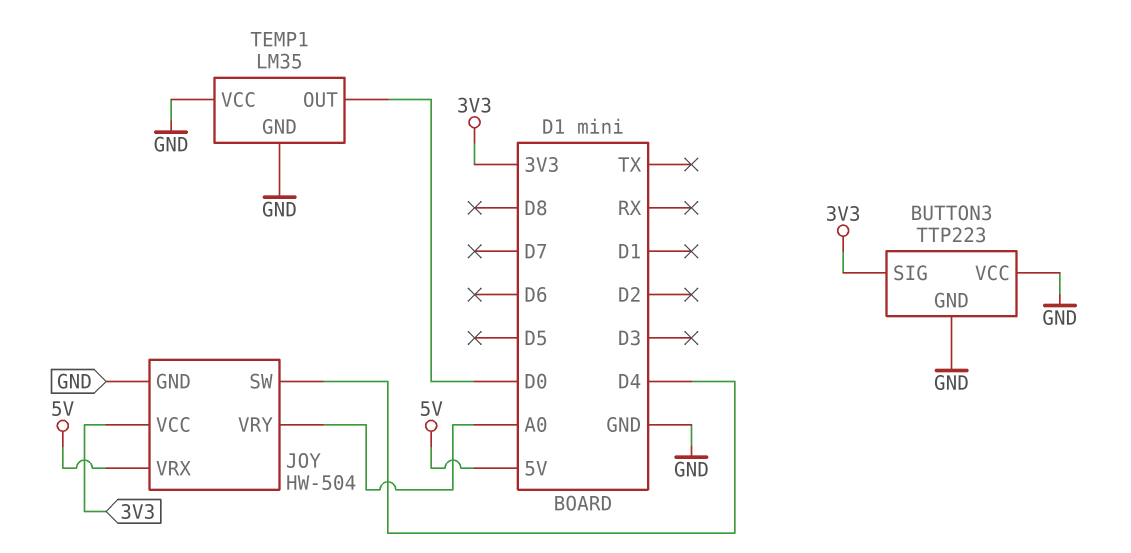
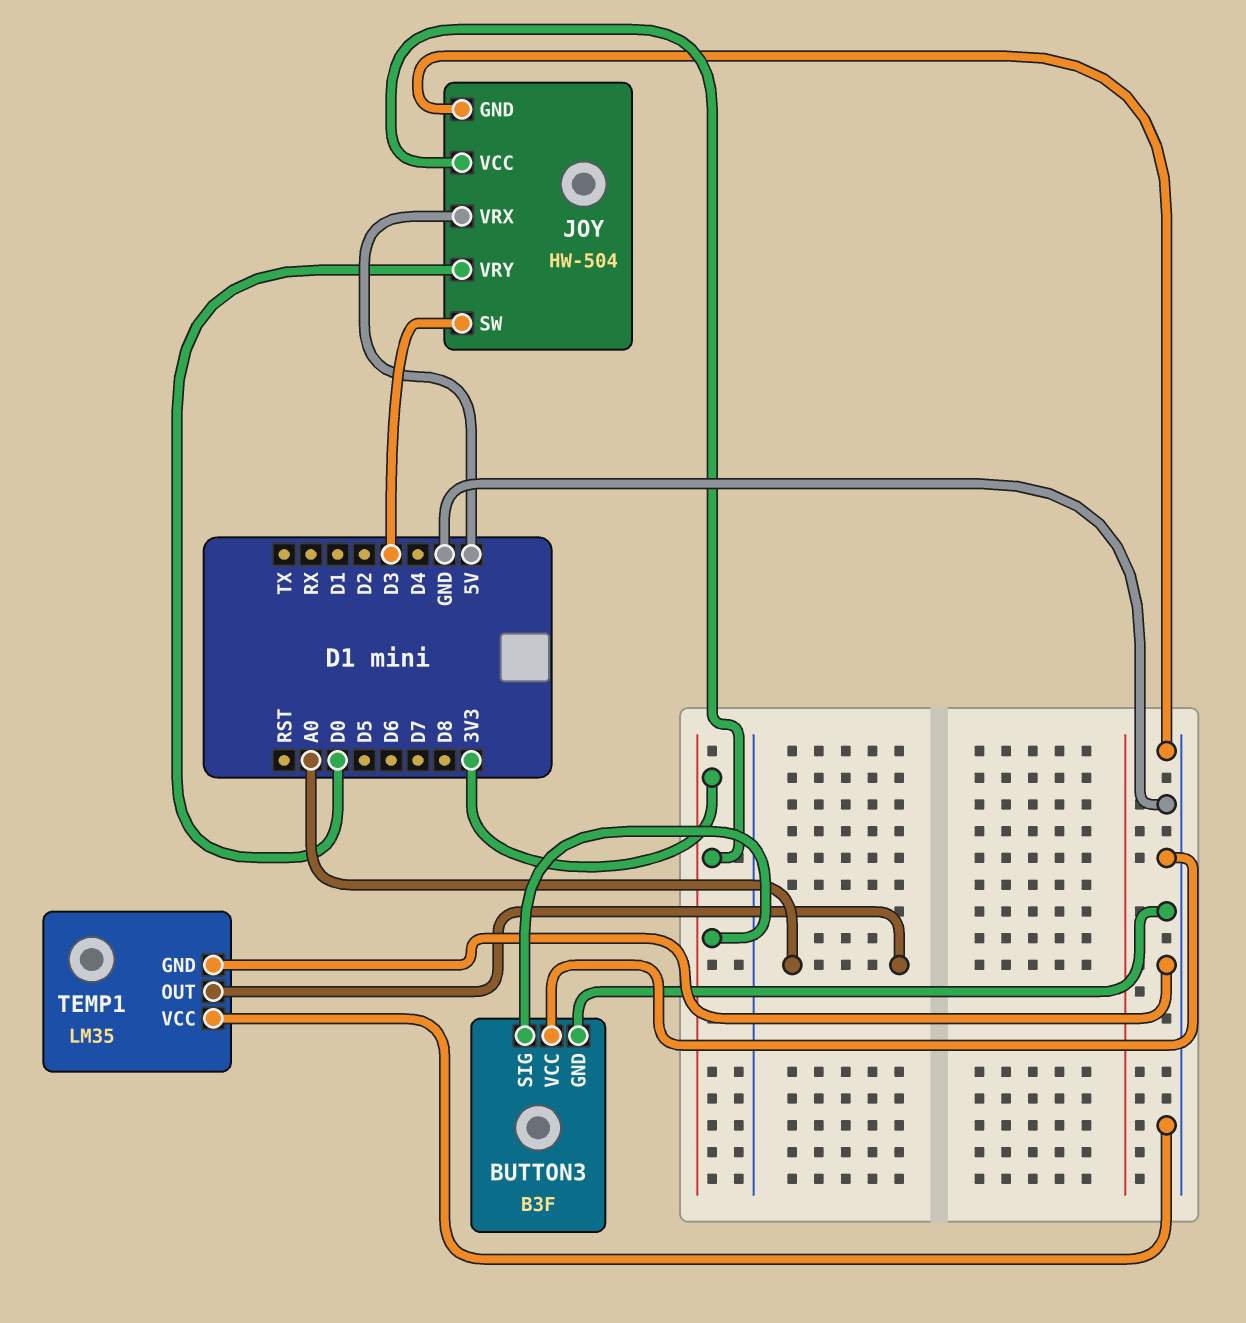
BUTTON3: TTP223 -> B3F
JOY pin SW: D4 -> D3
JOY pin VRY: A0 -> D0
TEMP1 pin OUT: D0 -> A0

